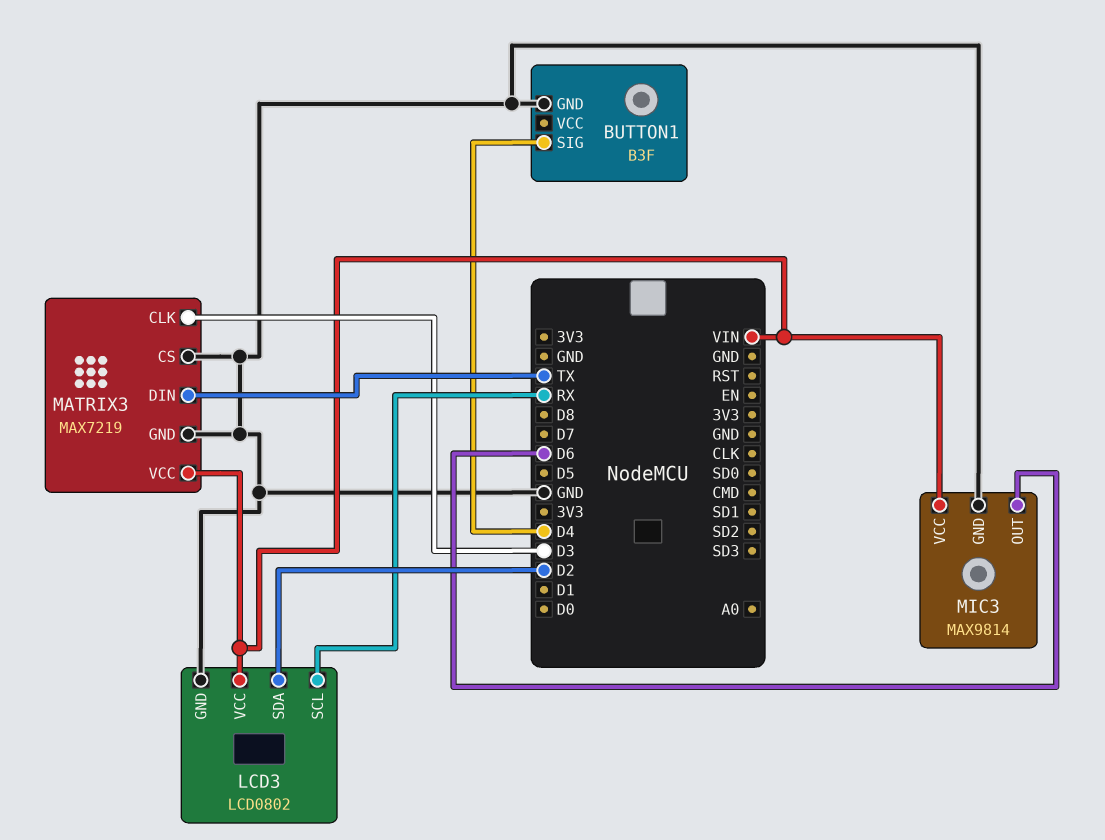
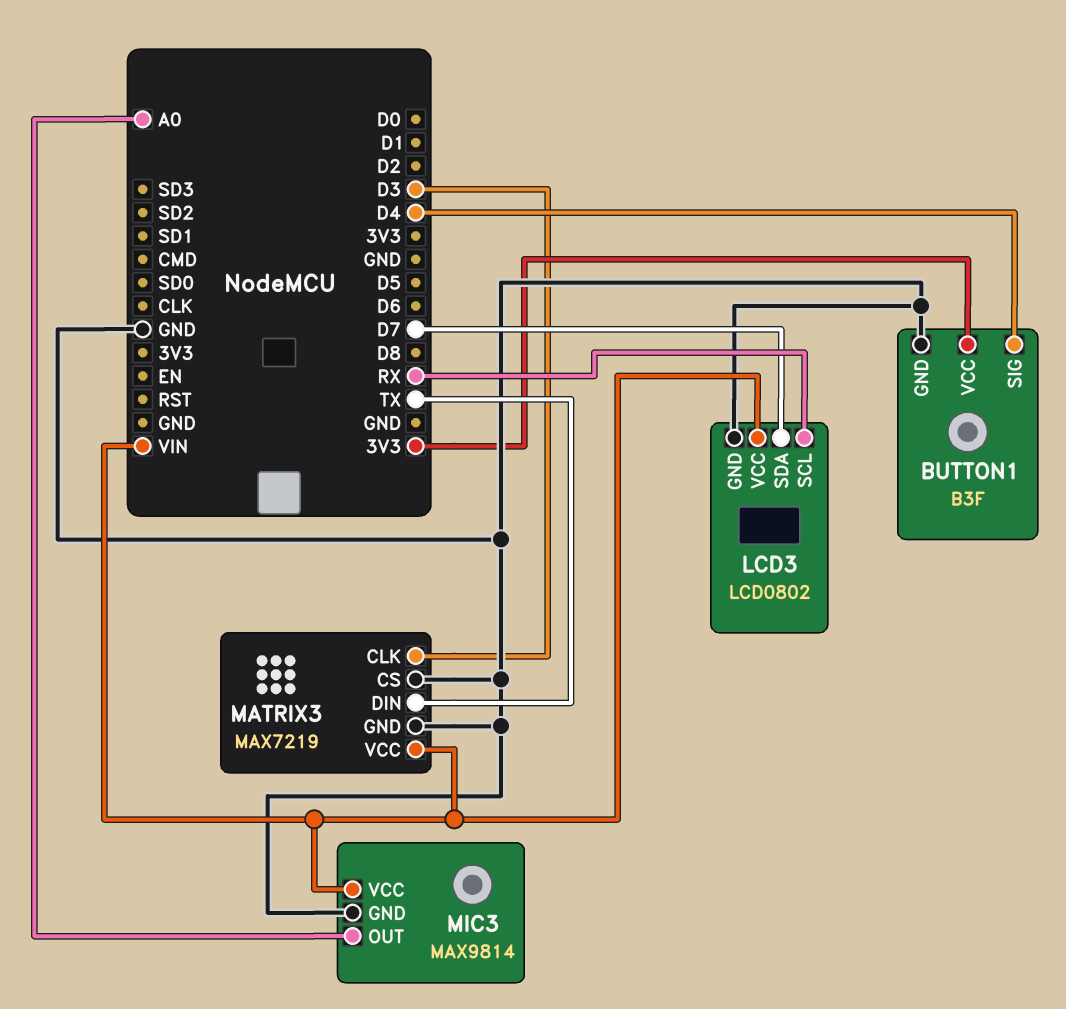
BUTTON1 pin VCC: none -> 3V3
LCD3 pin SDA: D2 -> D7
MIC3 pin OUT: D6 -> A0

